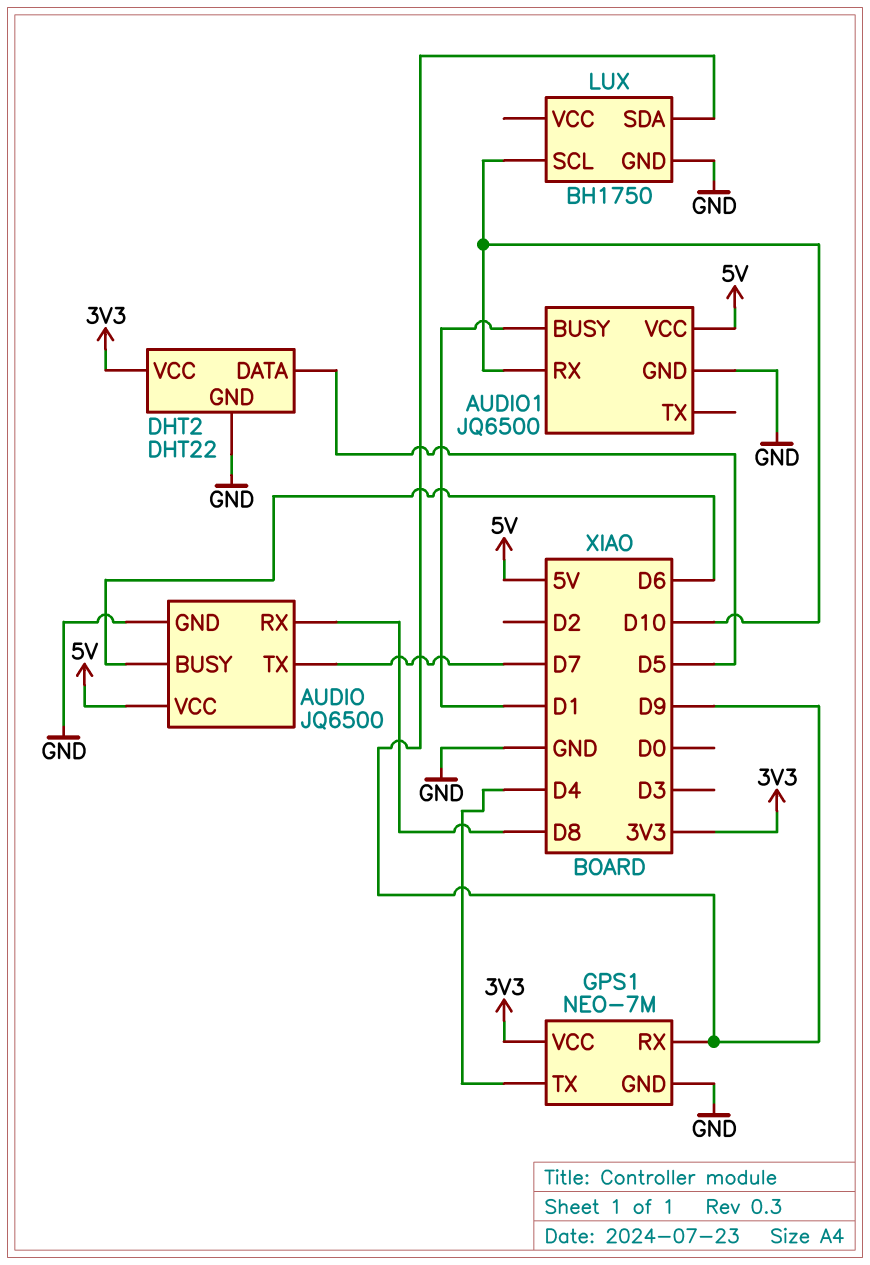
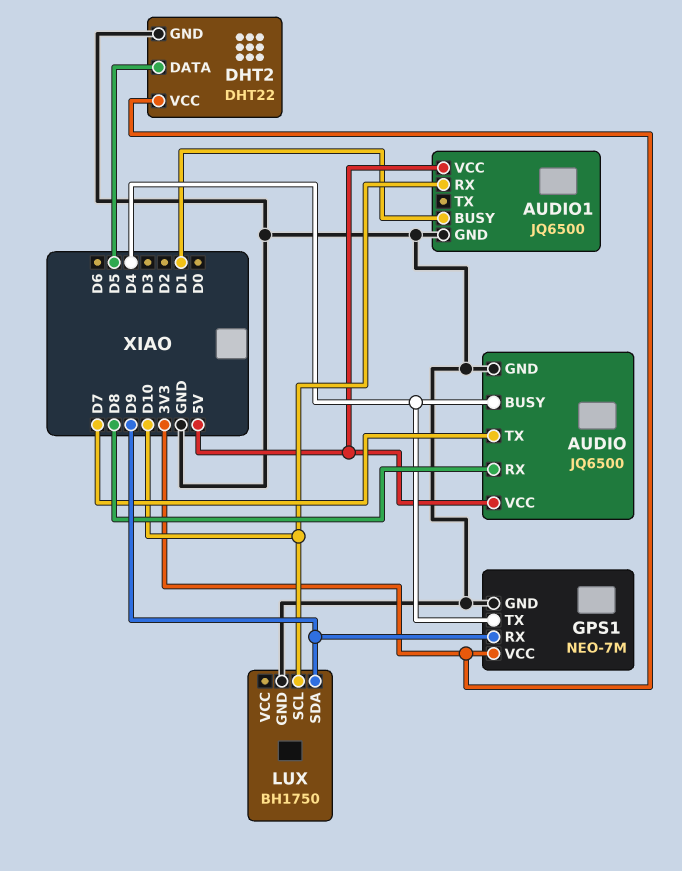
AUDIO pin BUSY: D6 -> D4

